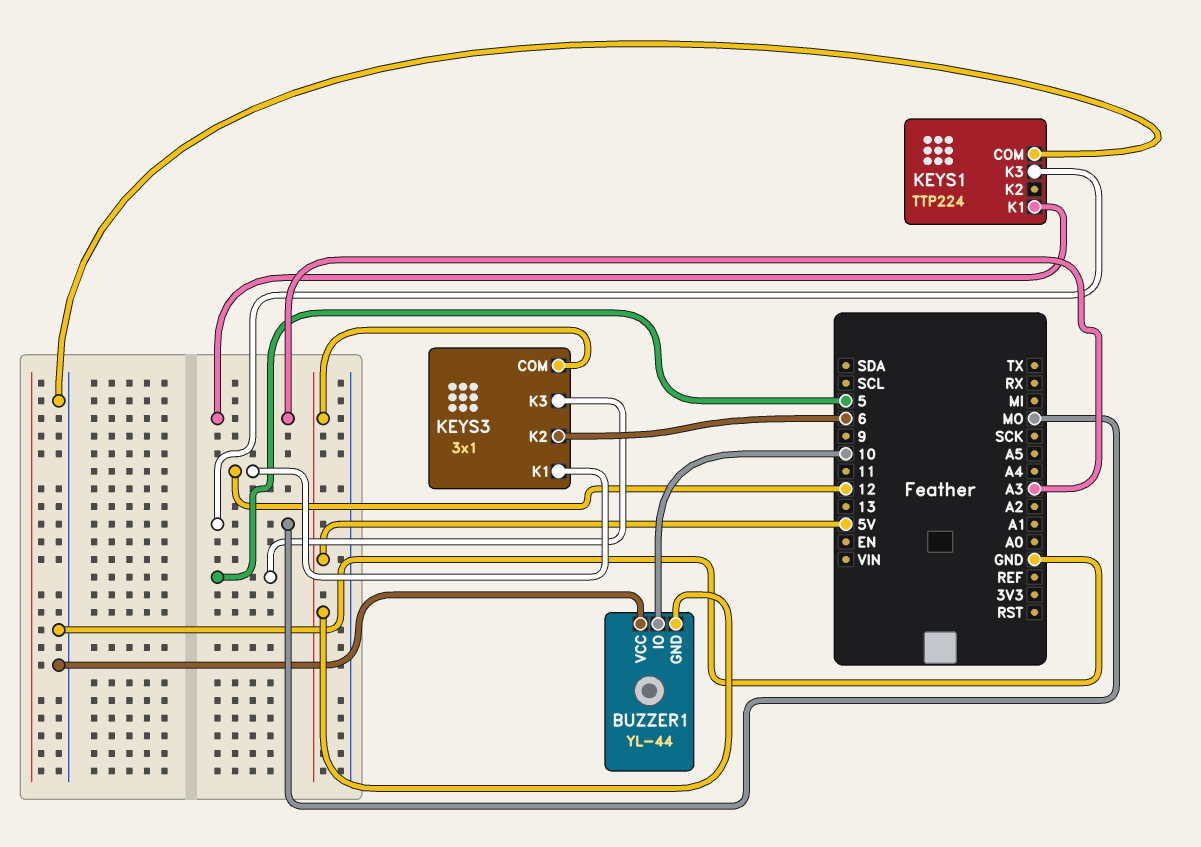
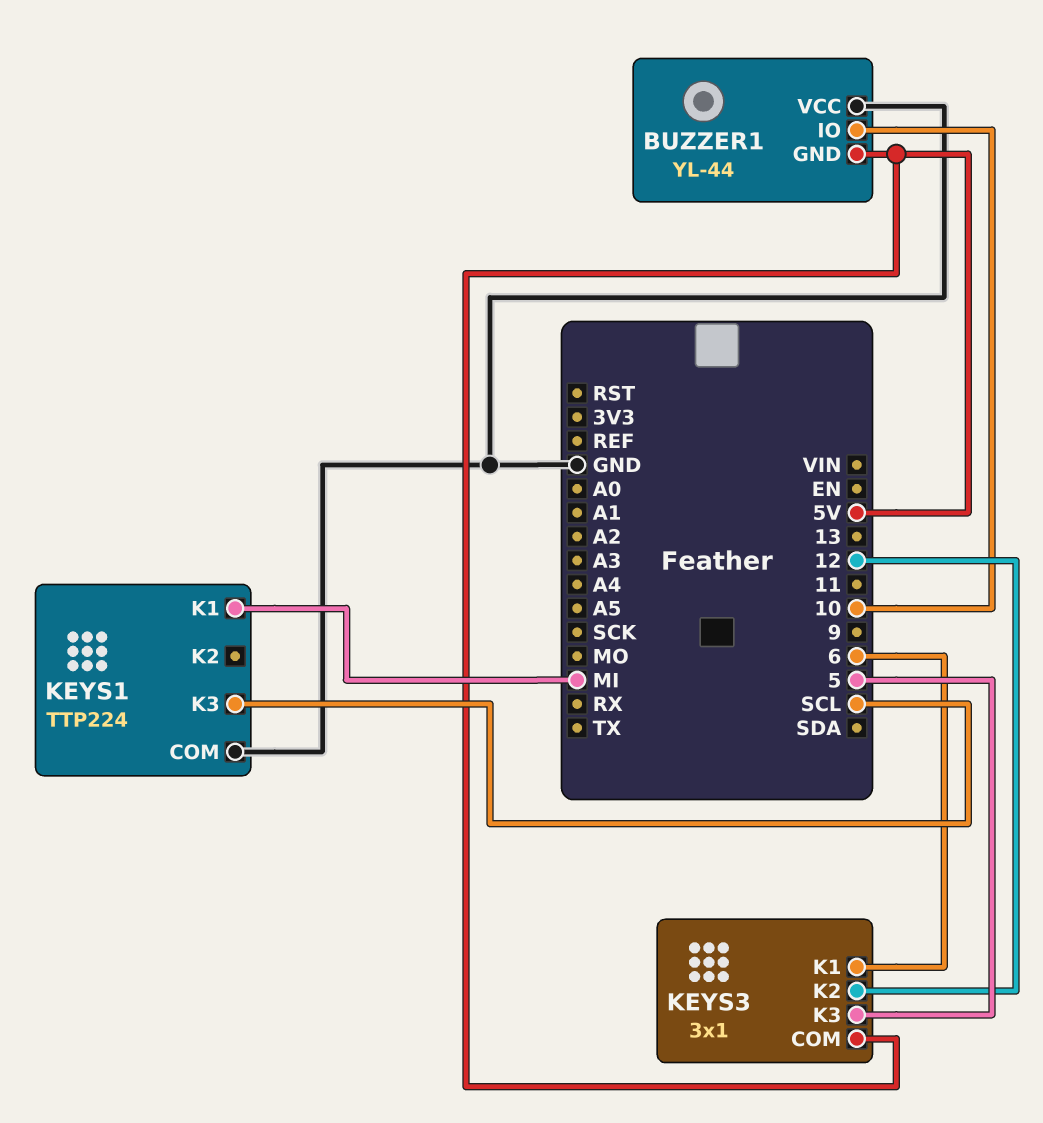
KEYS1 pin K1: A3 -> MI
KEYS1 pin K3: MO -> SCL
KEYS3 pin K1: 12 -> 6
KEYS3 pin K2: 6 -> 12

